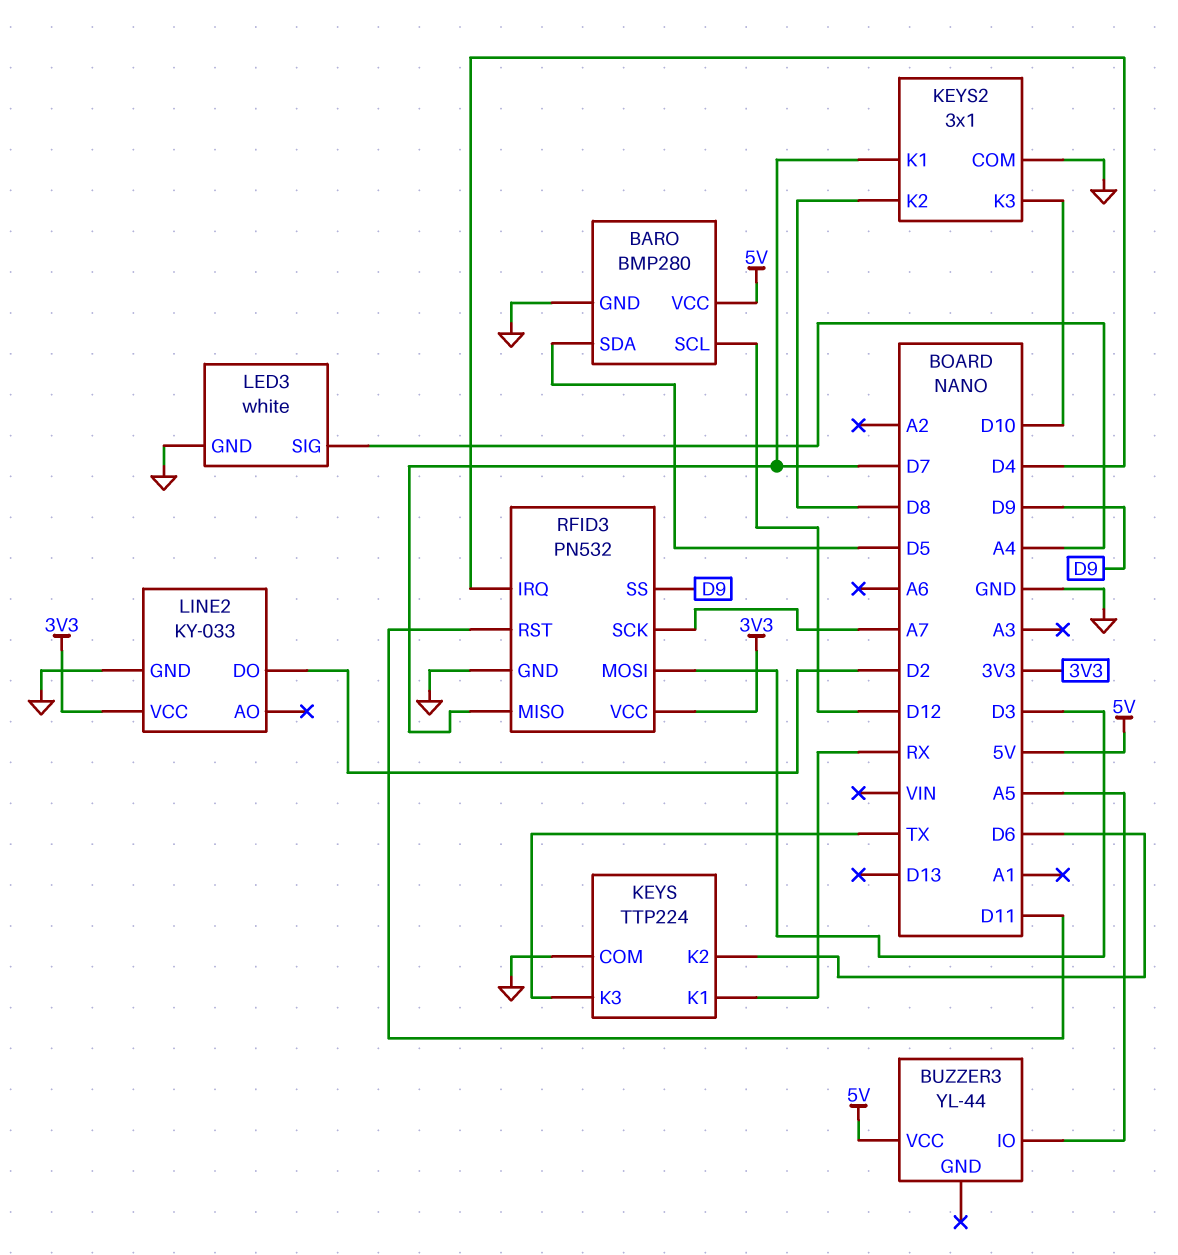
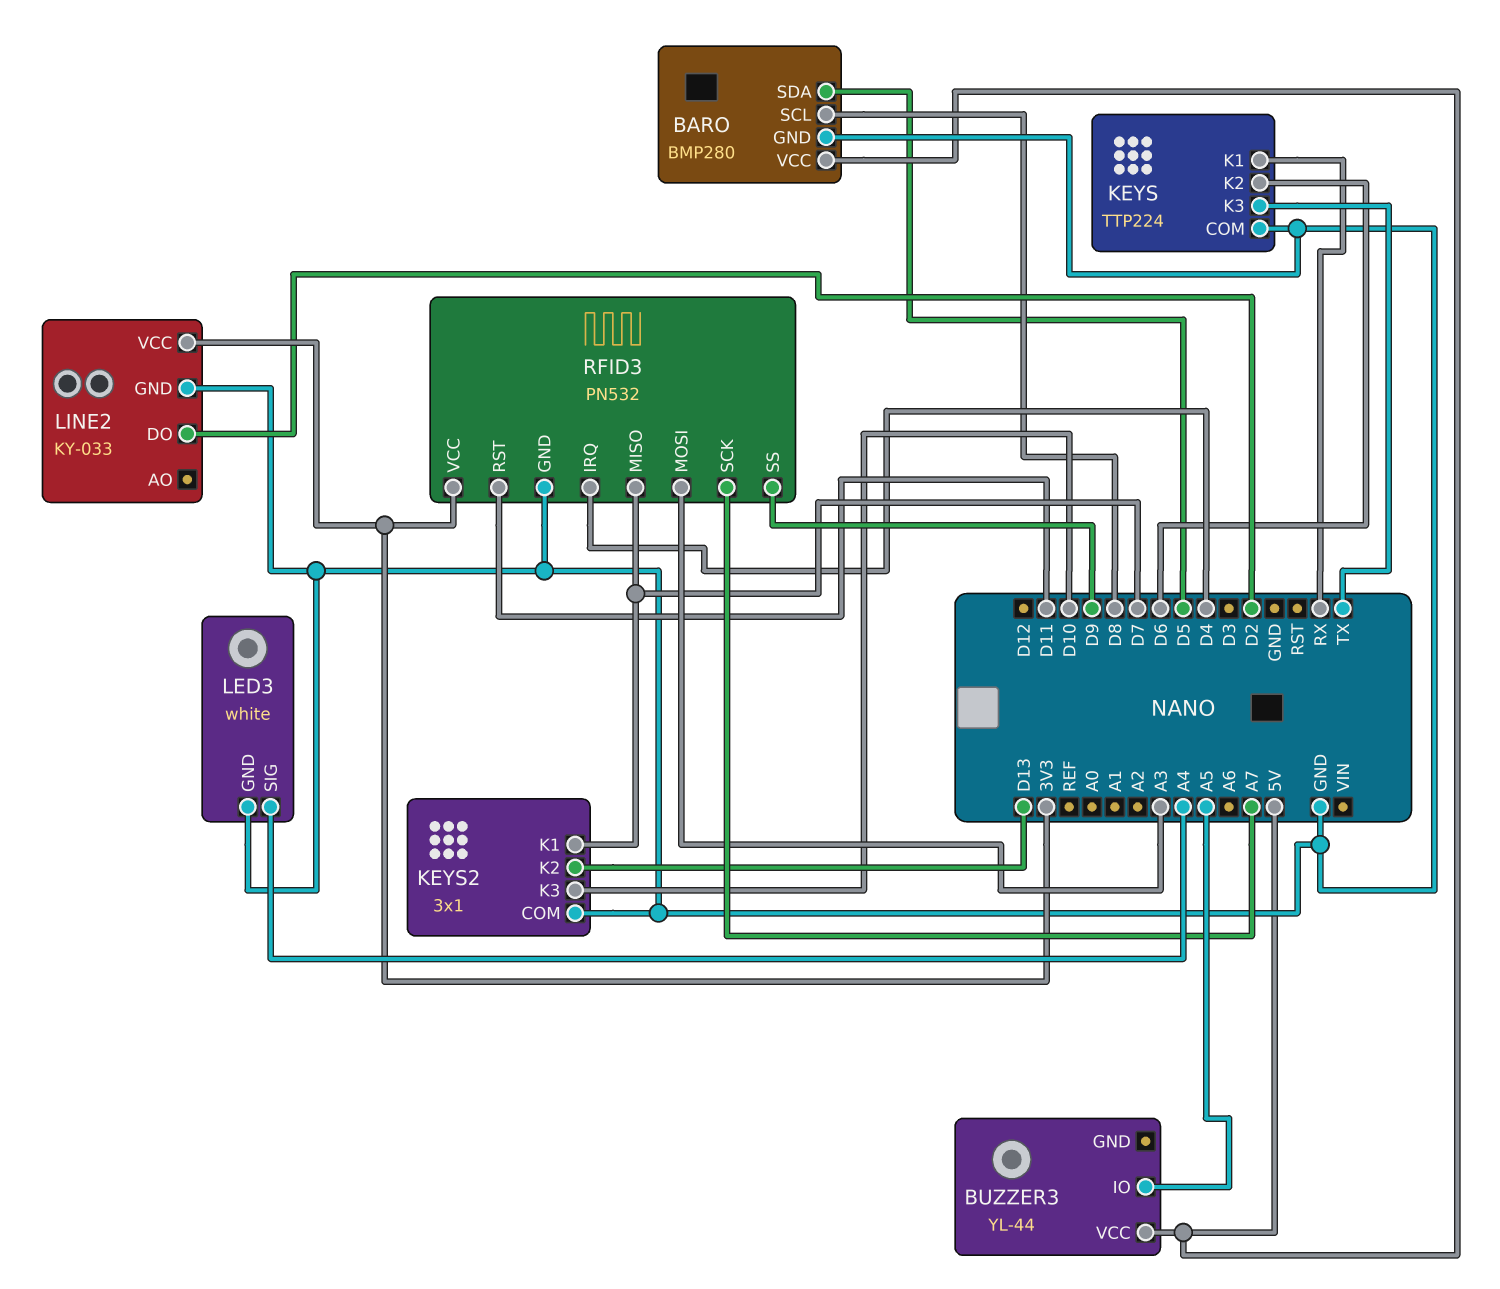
BARO pin SCL: D12 -> D8
KEYS2 pin K2: D8 -> D13
RFID3 pin MOSI: D3 -> A3

